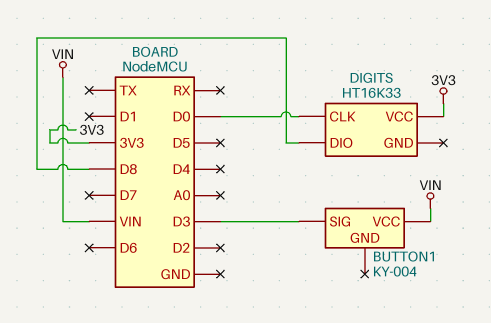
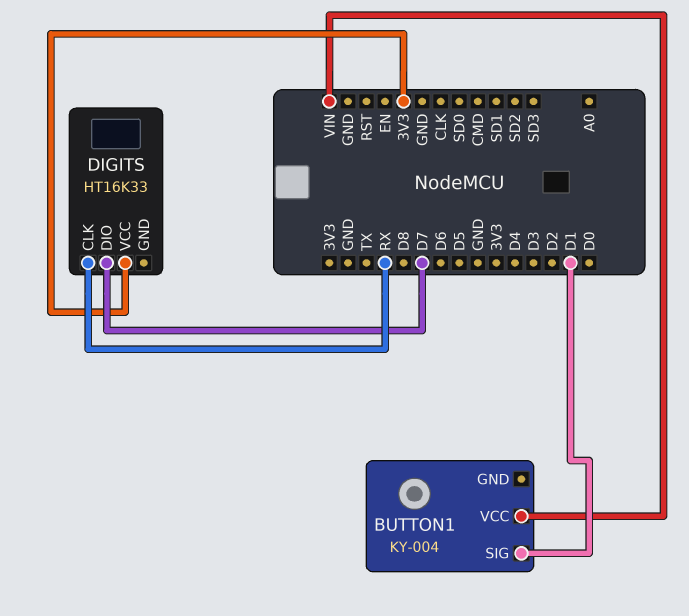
BUTTON1 pin SIG: D3 -> D1
DIGITS pin CLK: D0 -> RX
DIGITS pin DIO: D8 -> D7

